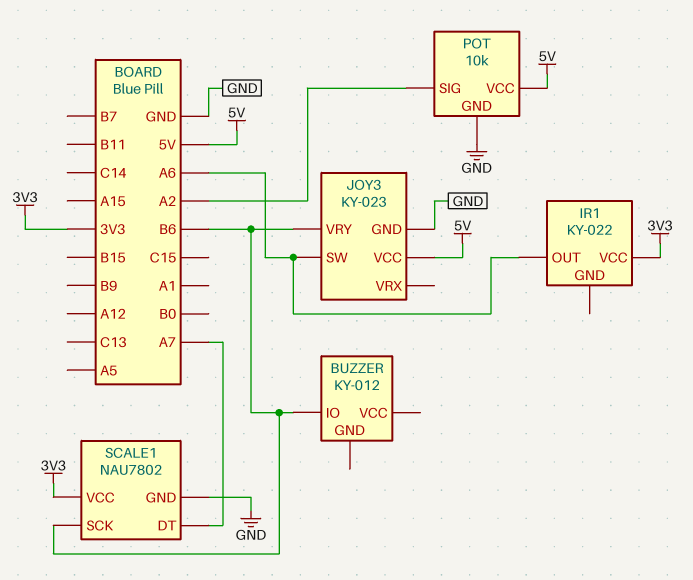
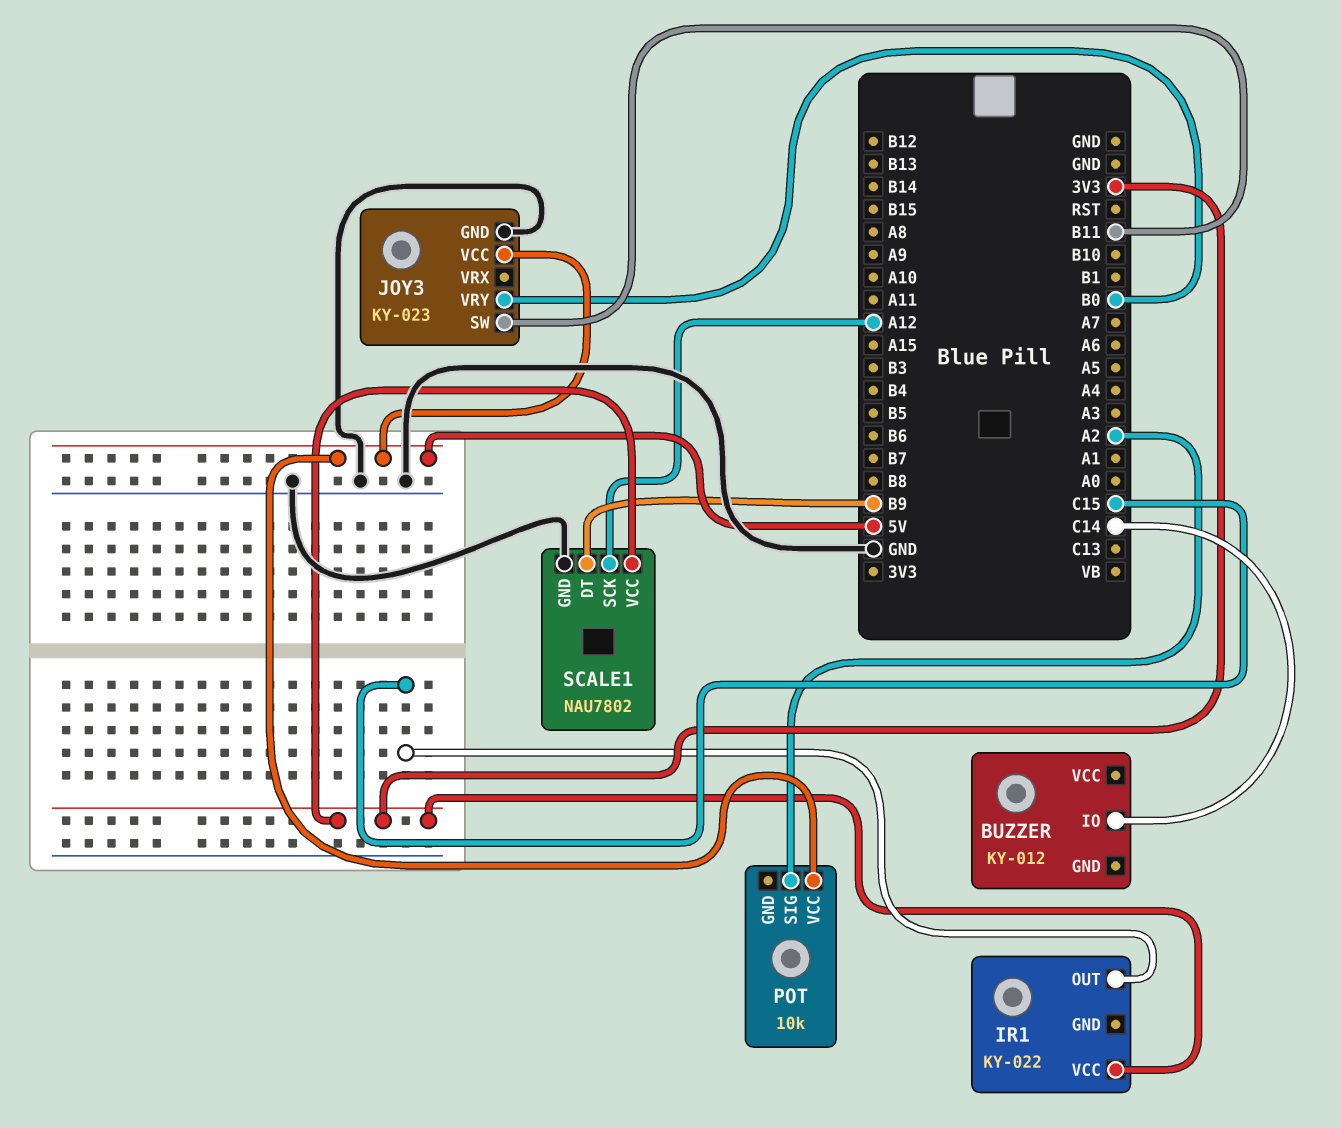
BUZZER pin IO: B6 -> C14
IR1 pin OUT: A6 -> C15
JOY3 pin SW: A6 -> B11
JOY3 pin VRY: B6 -> B0
POT pin GND: GND -> none
SCALE1 pin DT: A7 -> B9
SCALE1 pin SCK: B6 -> A12

